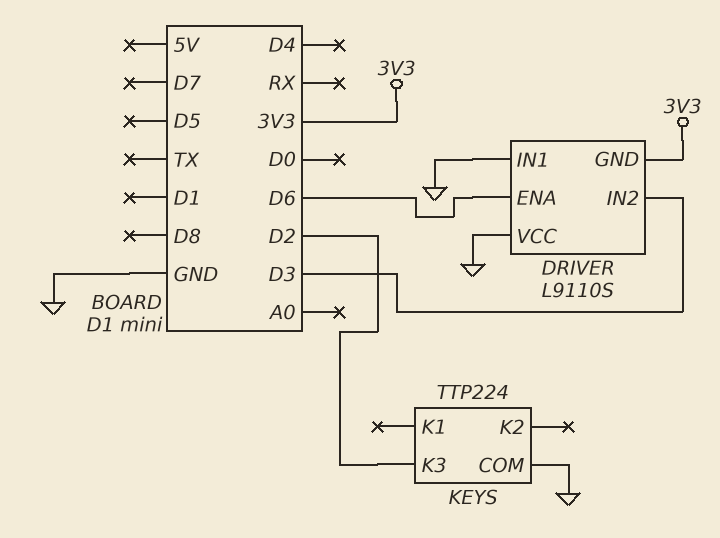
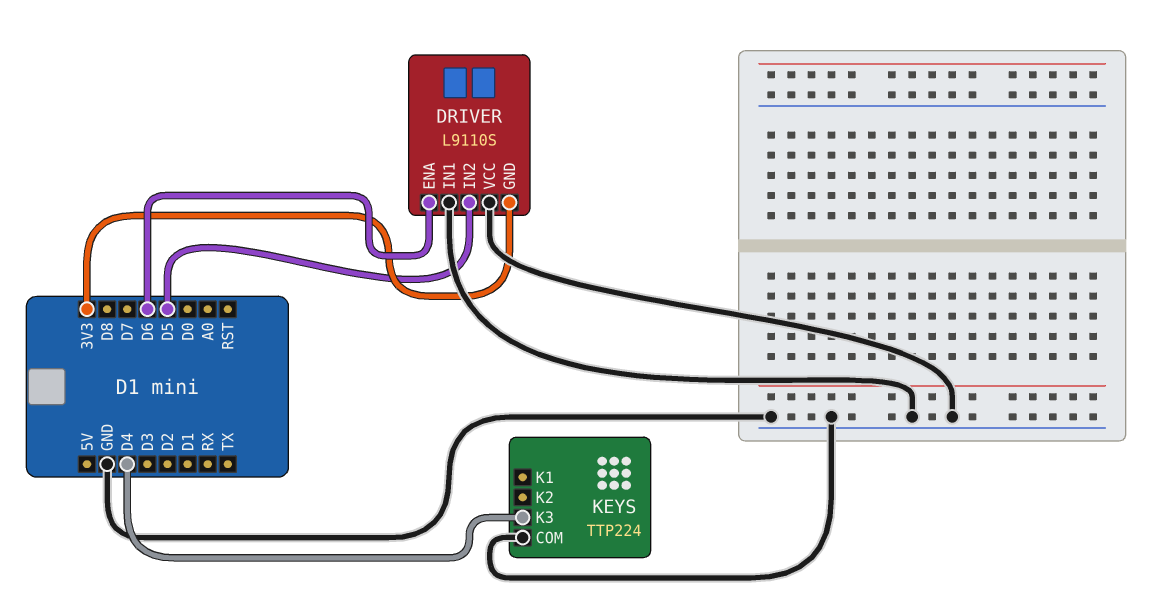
DRIVER pin IN2: D3 -> D5
KEYS pin K3: D2 -> D4

